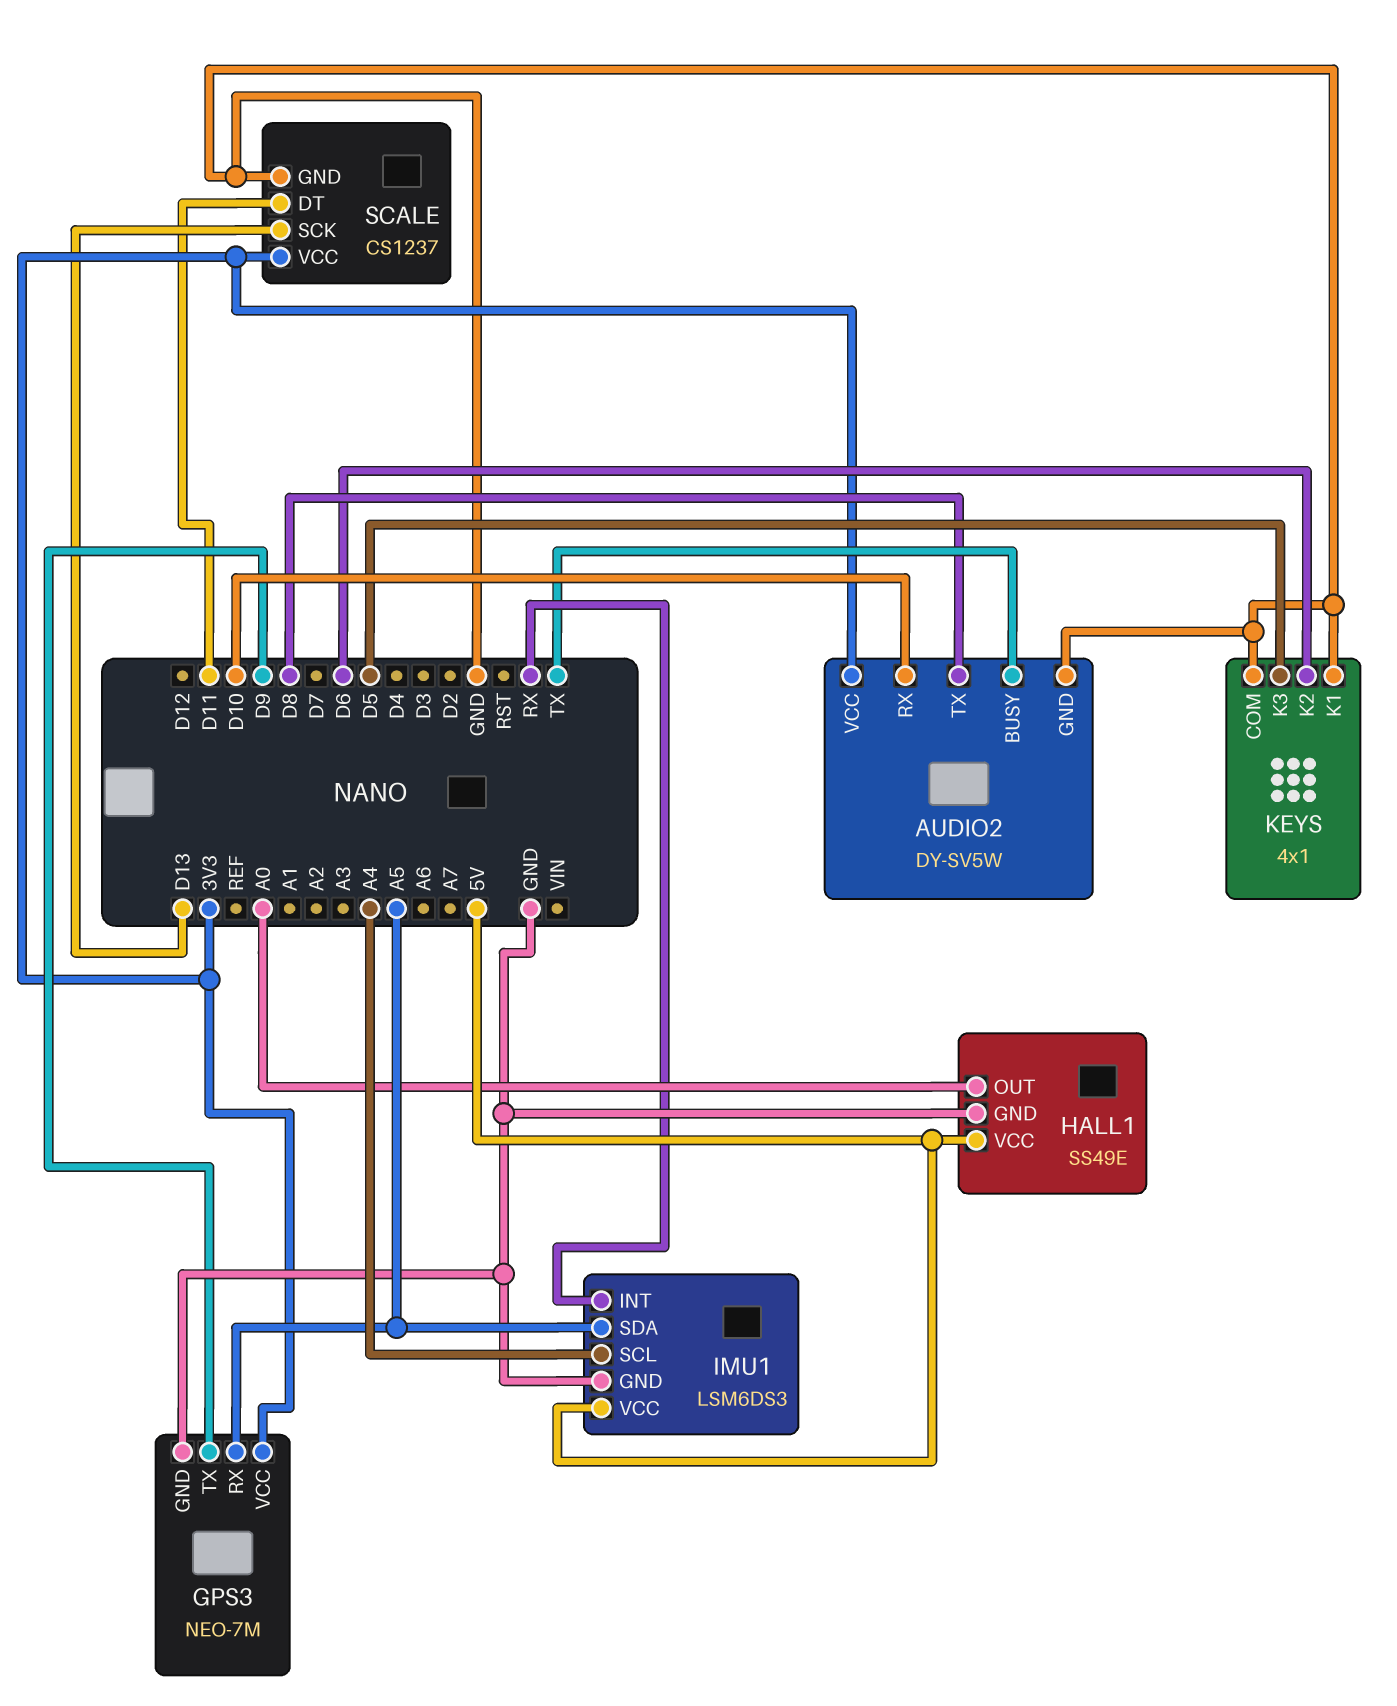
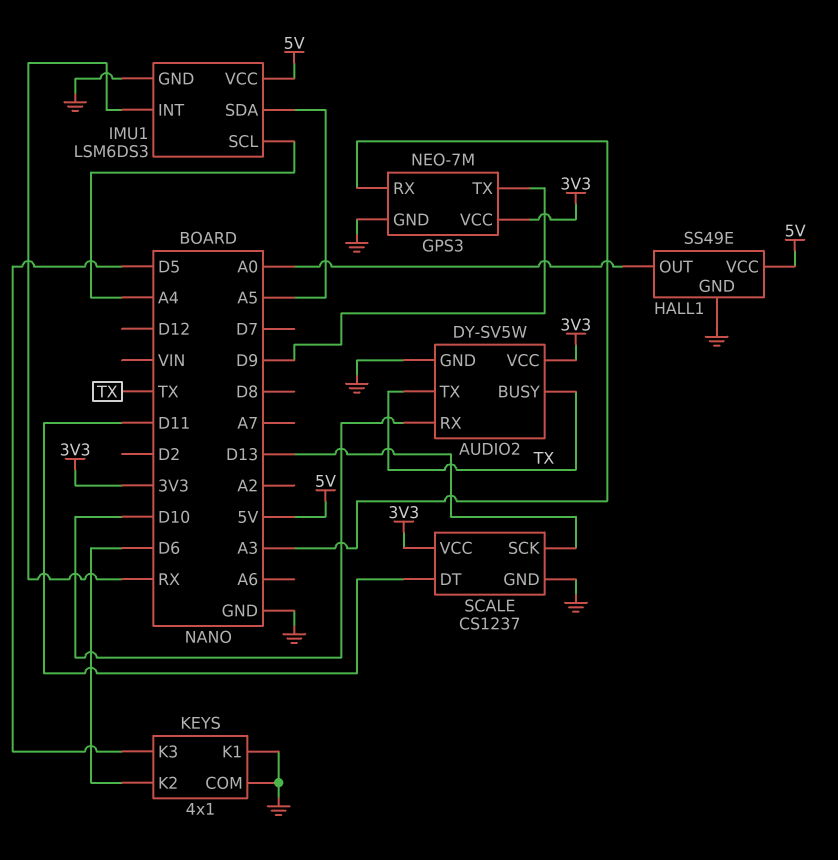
AUDIO2 pin TX: D8 -> TX
GPS3 pin RX: A5 -> A3

